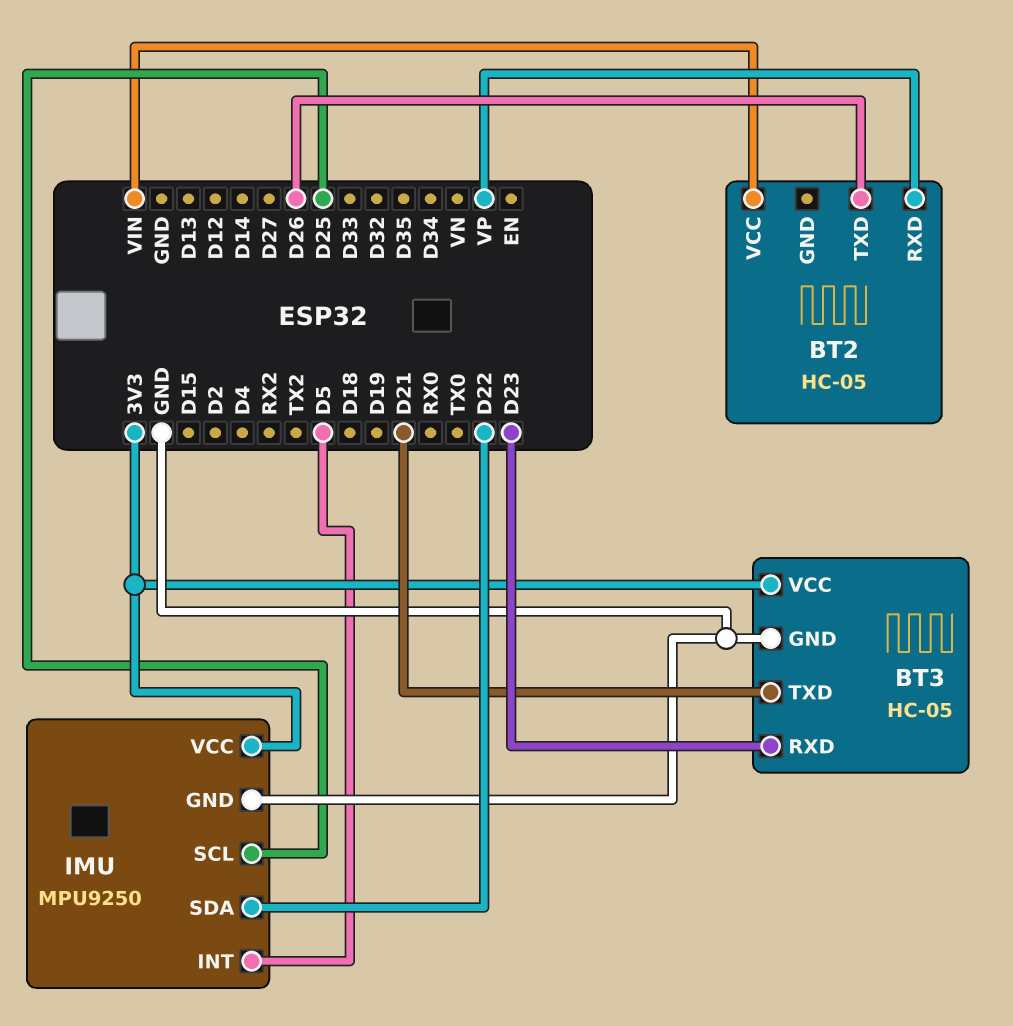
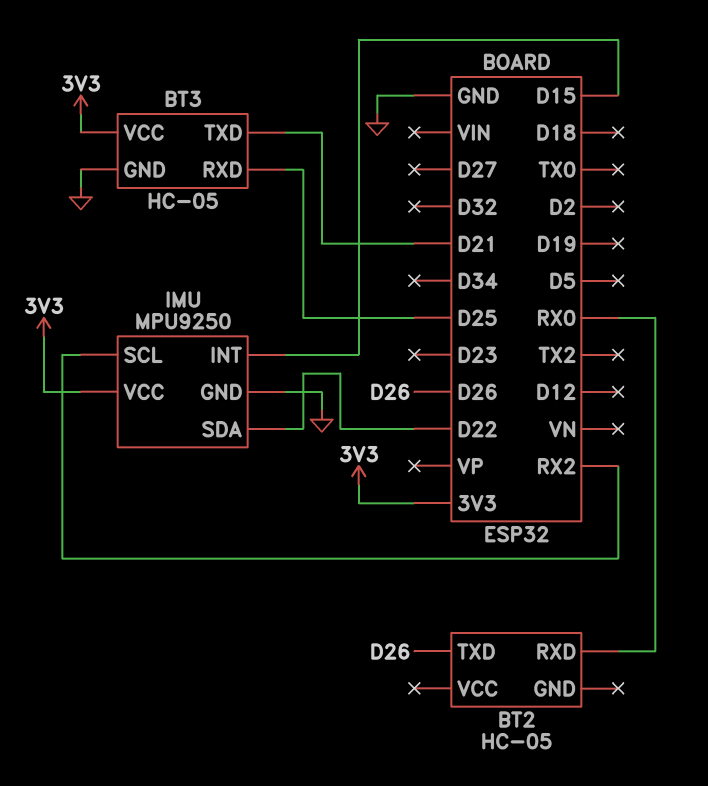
BT2 pin RXD: VP -> RX0
BT2 pin VCC: VIN -> none
BT3 pin RXD: D23 -> D25
IMU pin INT: D5 -> D15
IMU pin SCL: D25 -> RX2

